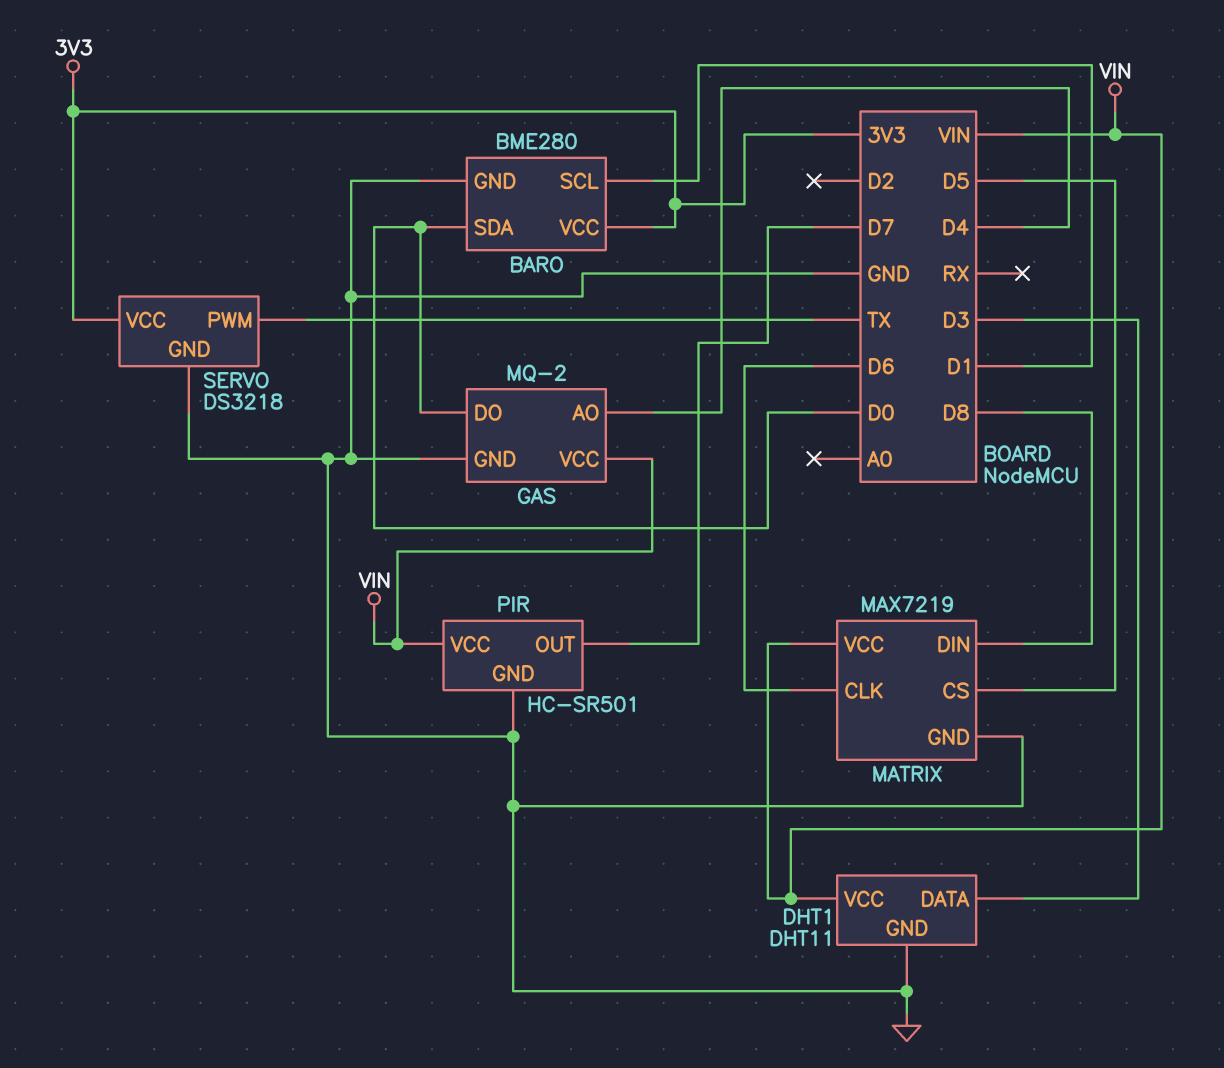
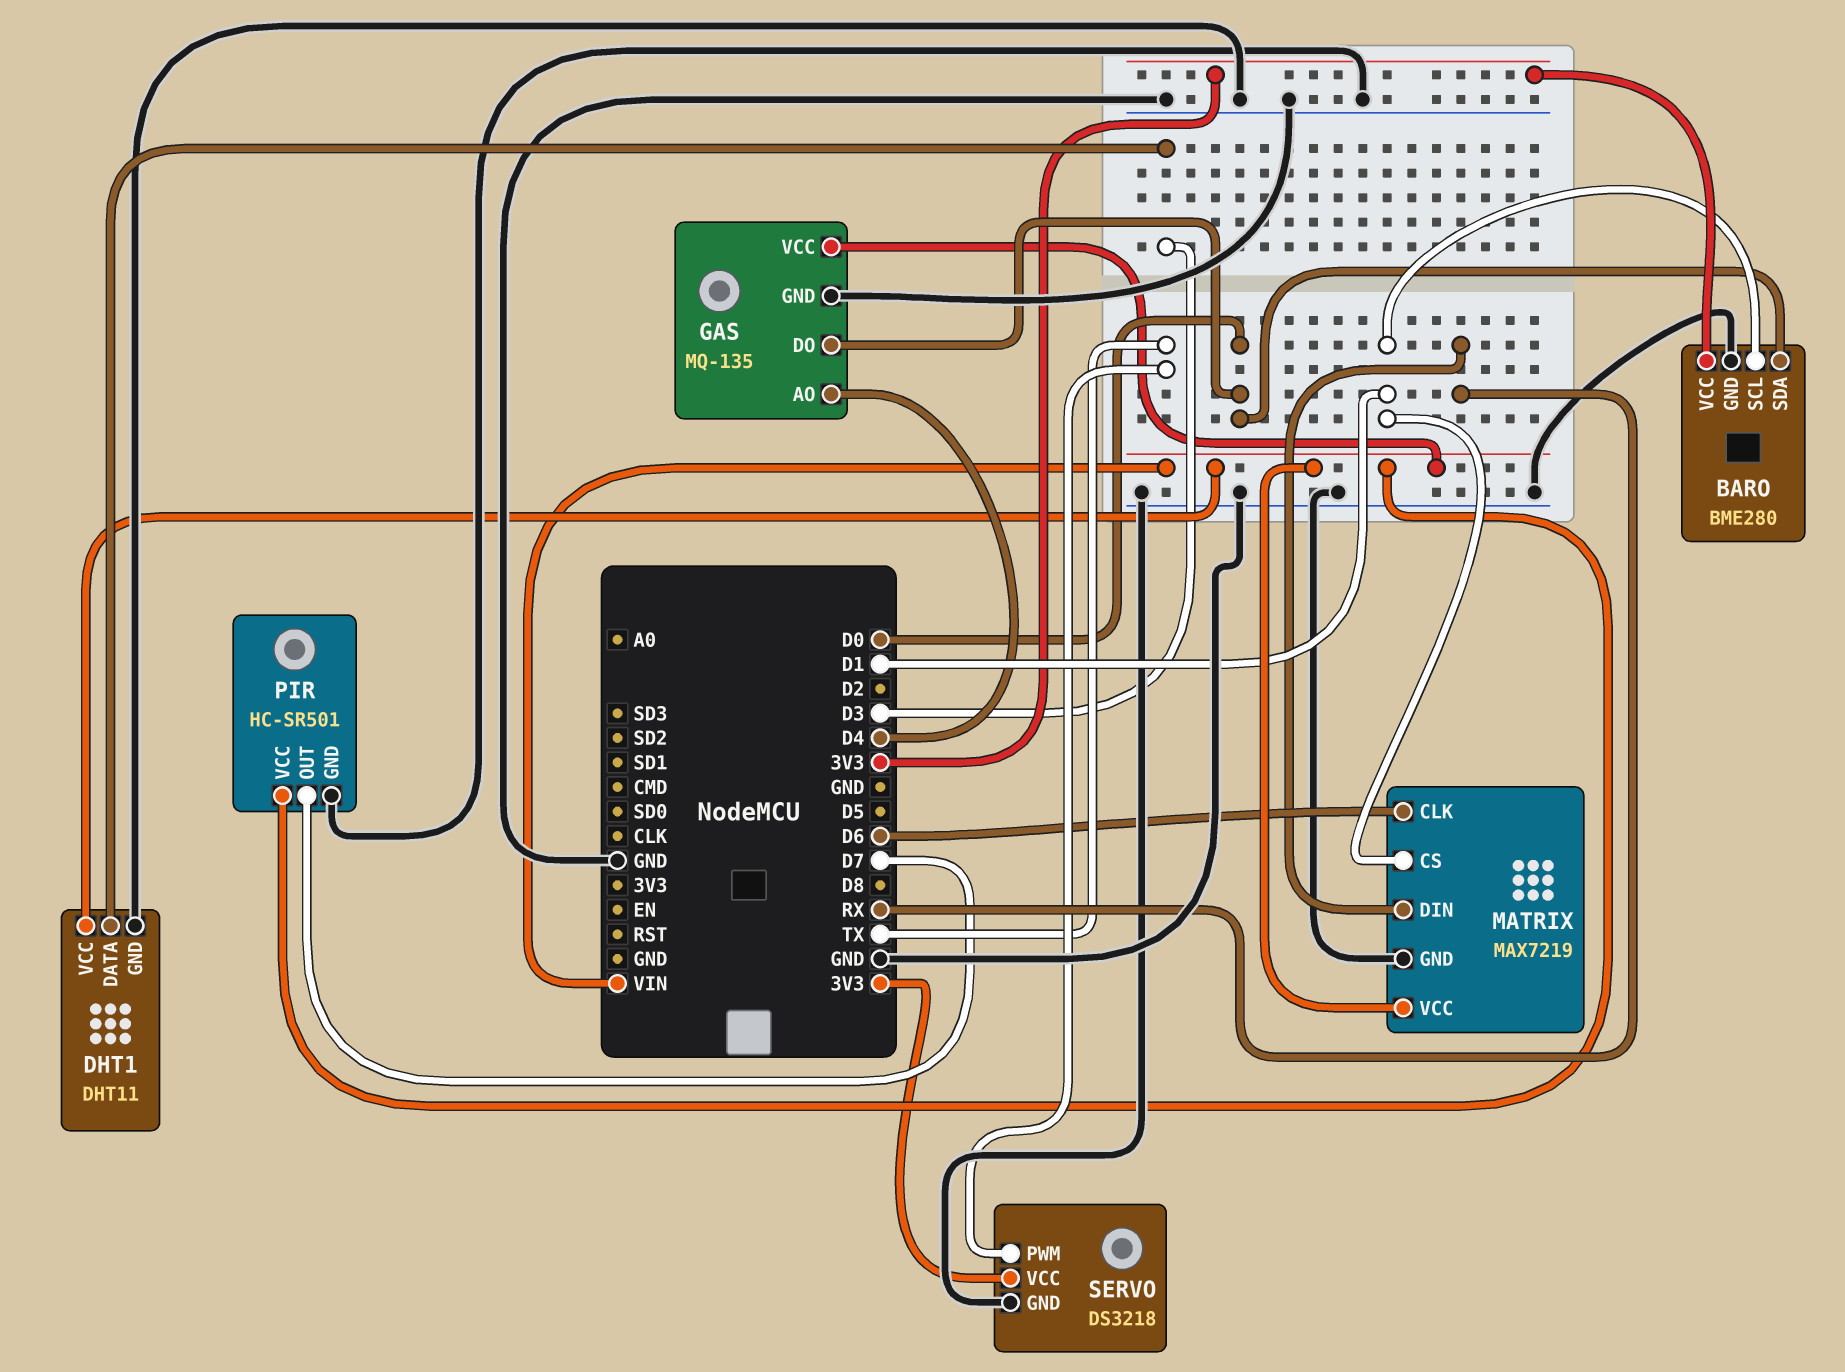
GAS: MQ-2 -> MQ-135
MATRIX pin CS: D5 -> D1
MATRIX pin DIN: D8 -> RX

